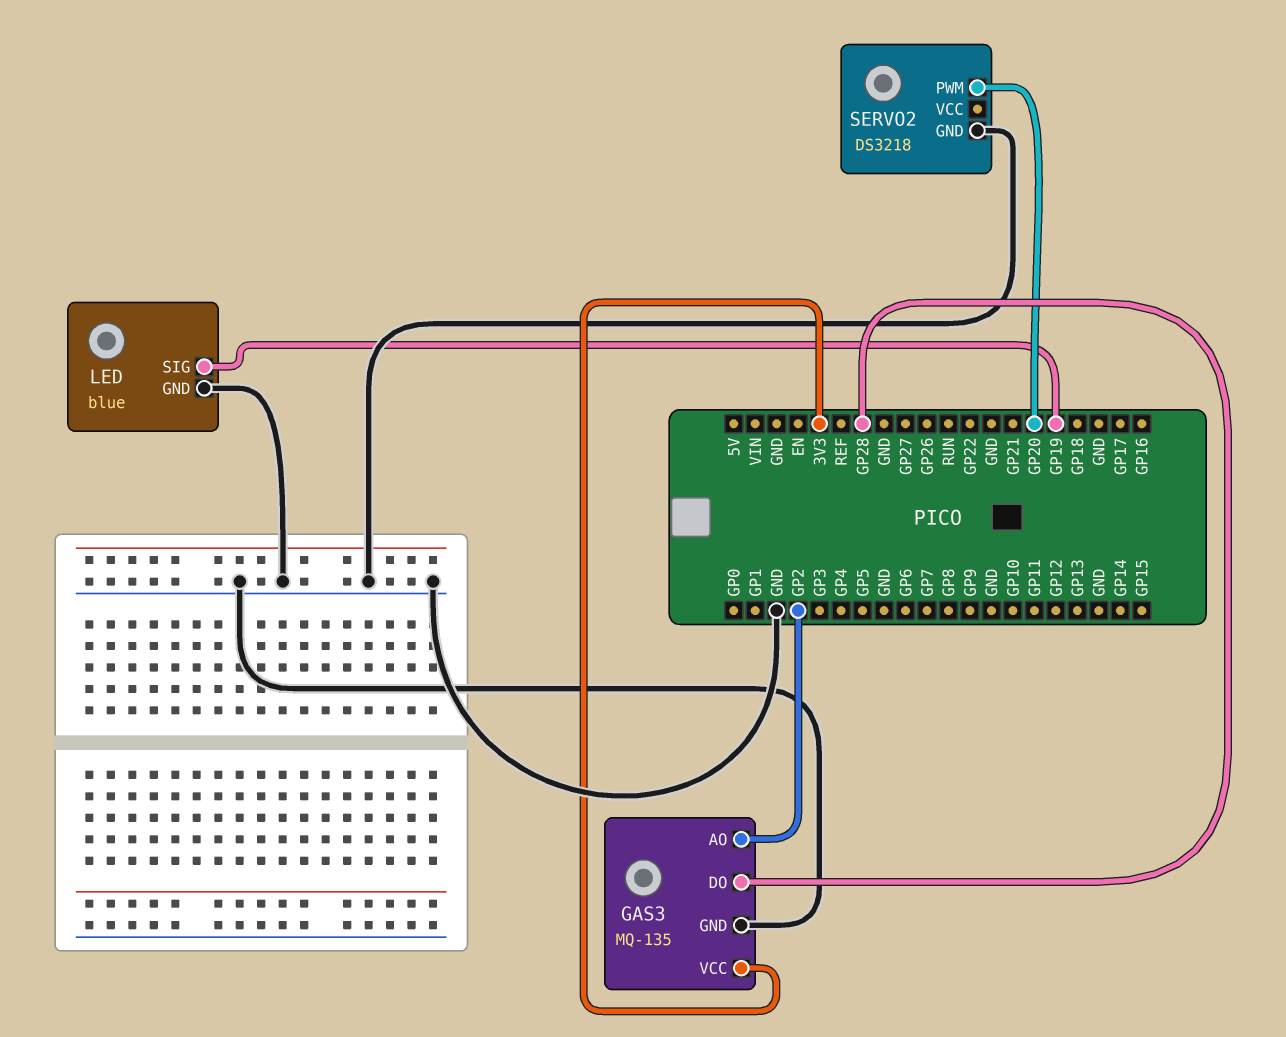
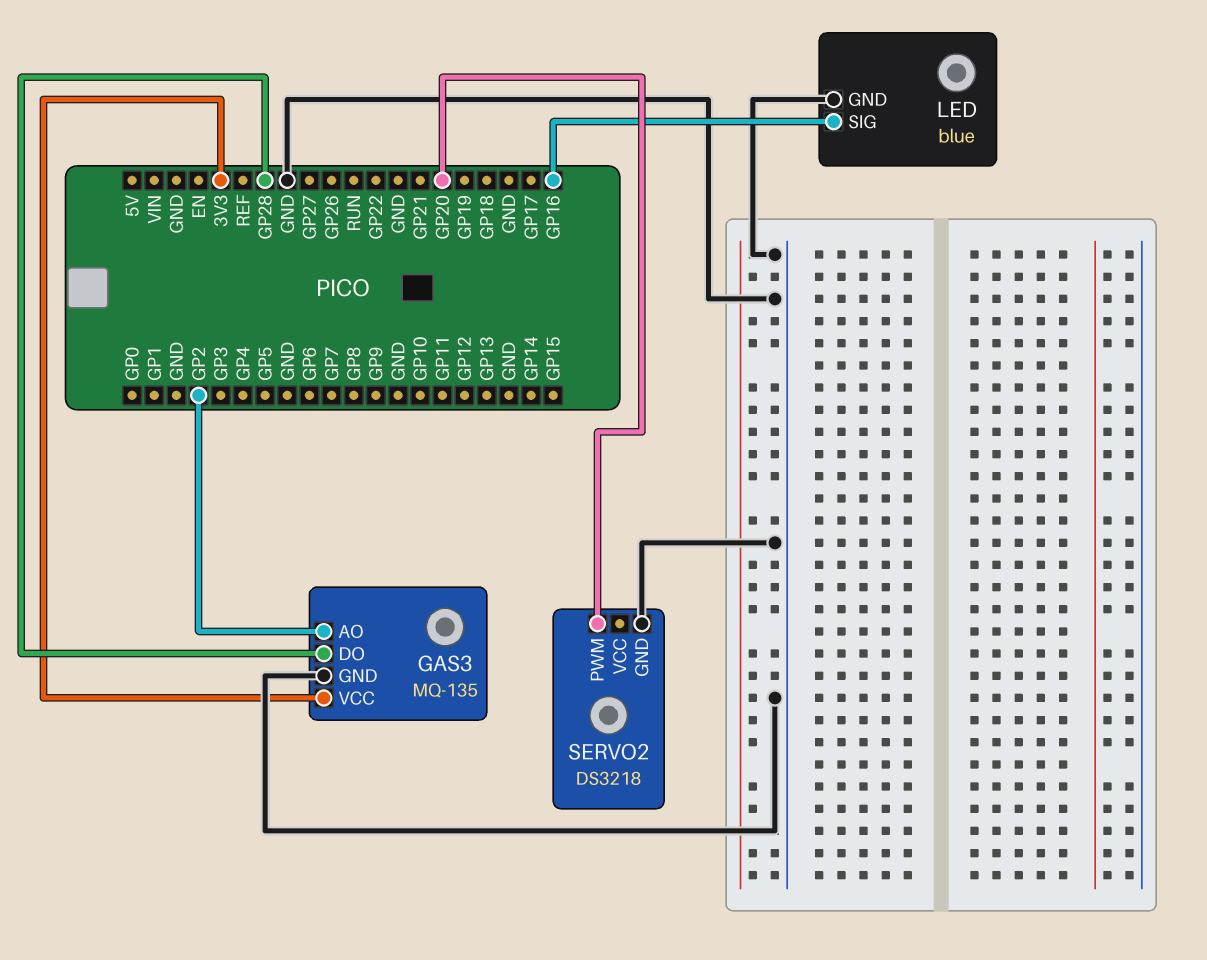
LED pin SIG: GP19 -> GP16

